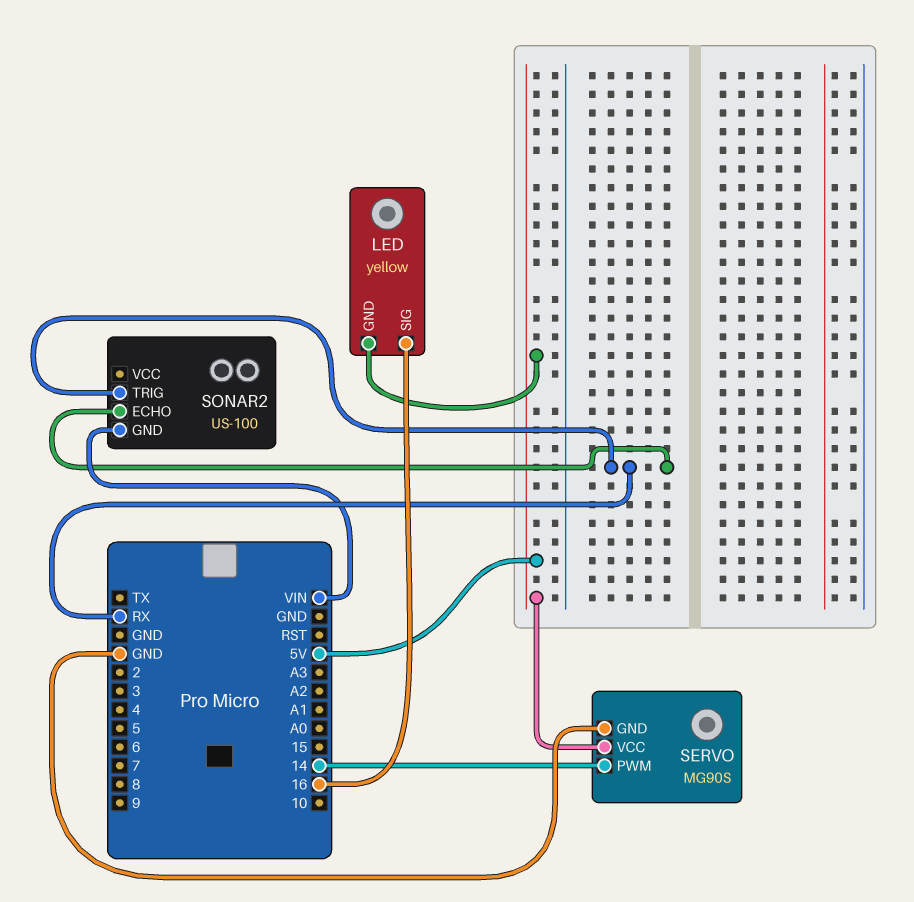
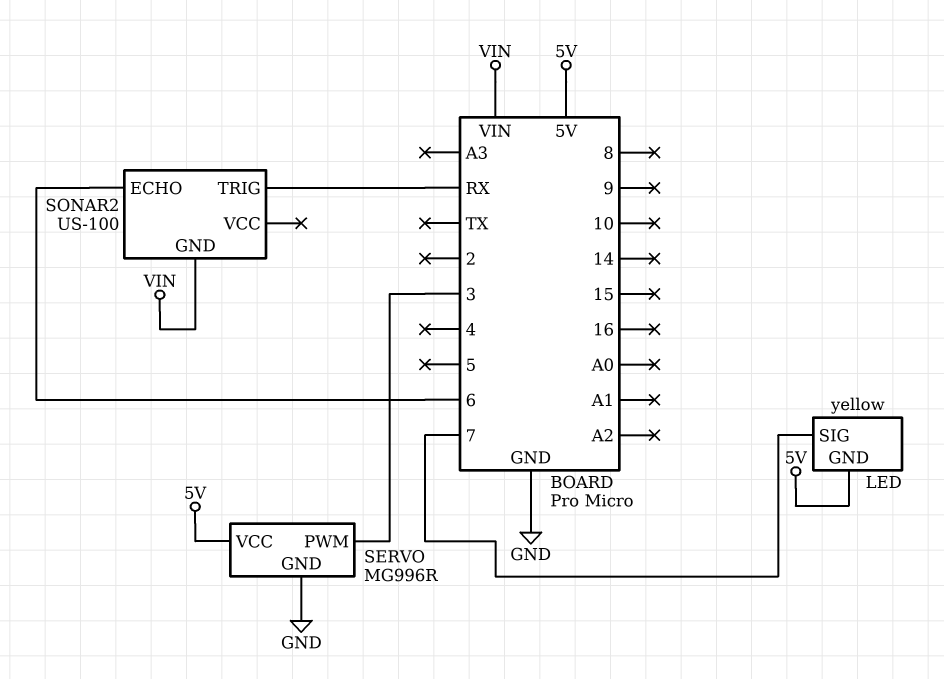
LED pin SIG: 16 -> 7
SERVO: MG90S -> MG996R
SERVO pin PWM: 14 -> 3
SONAR2 pin ECHO: RX -> 6

